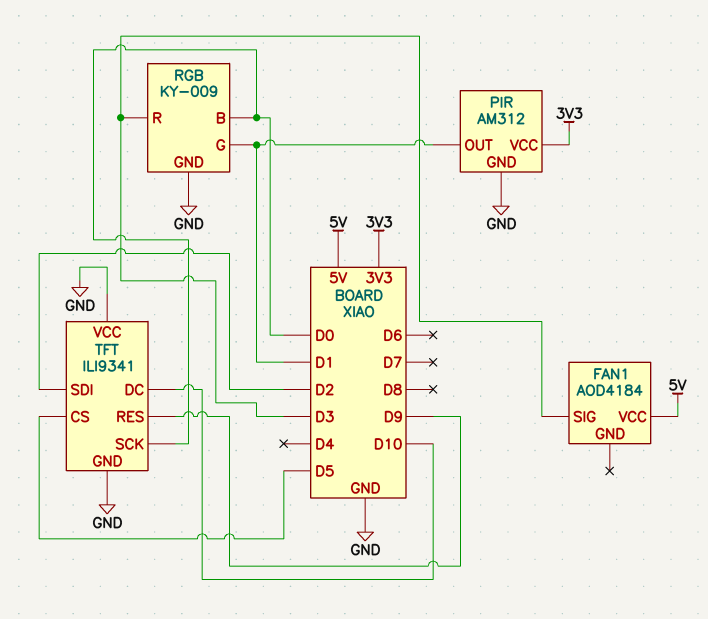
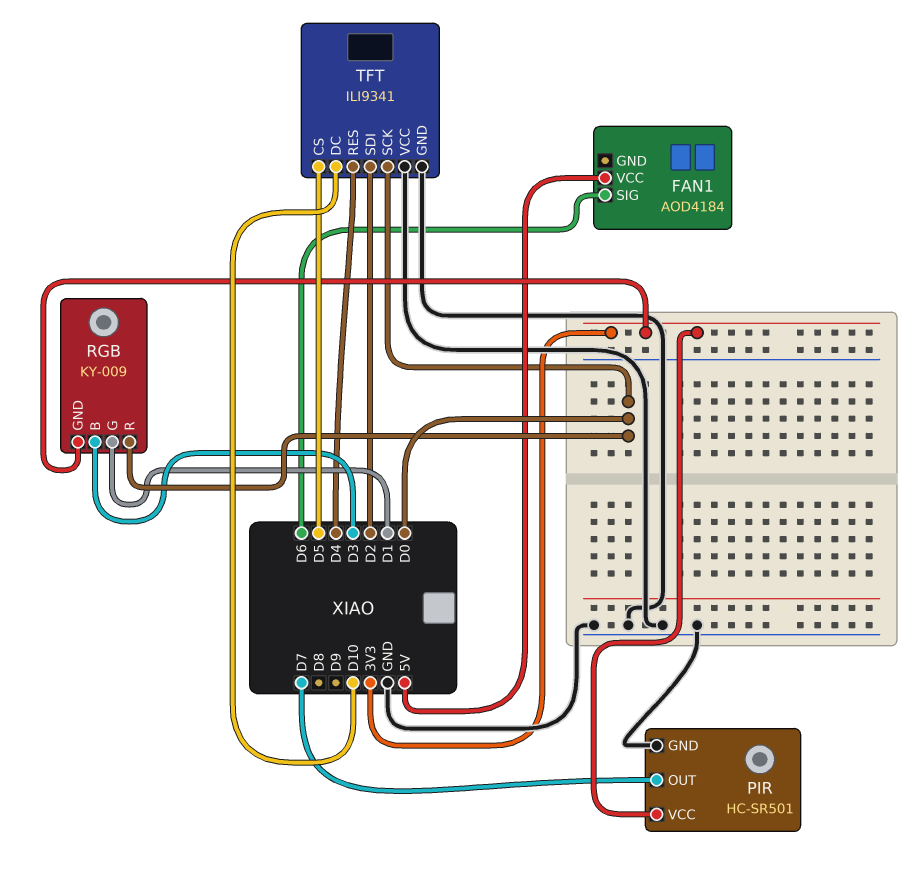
FAN1 pin SIG: D3 -> D6
PIR: AM312 -> HC-SR501
PIR pin OUT: D1 -> D7
RGB pin B: D0 -> D3
RGB pin GND: GND -> 3V3
RGB pin R: D3 -> D0
TFT pin RES: D9 -> D4

